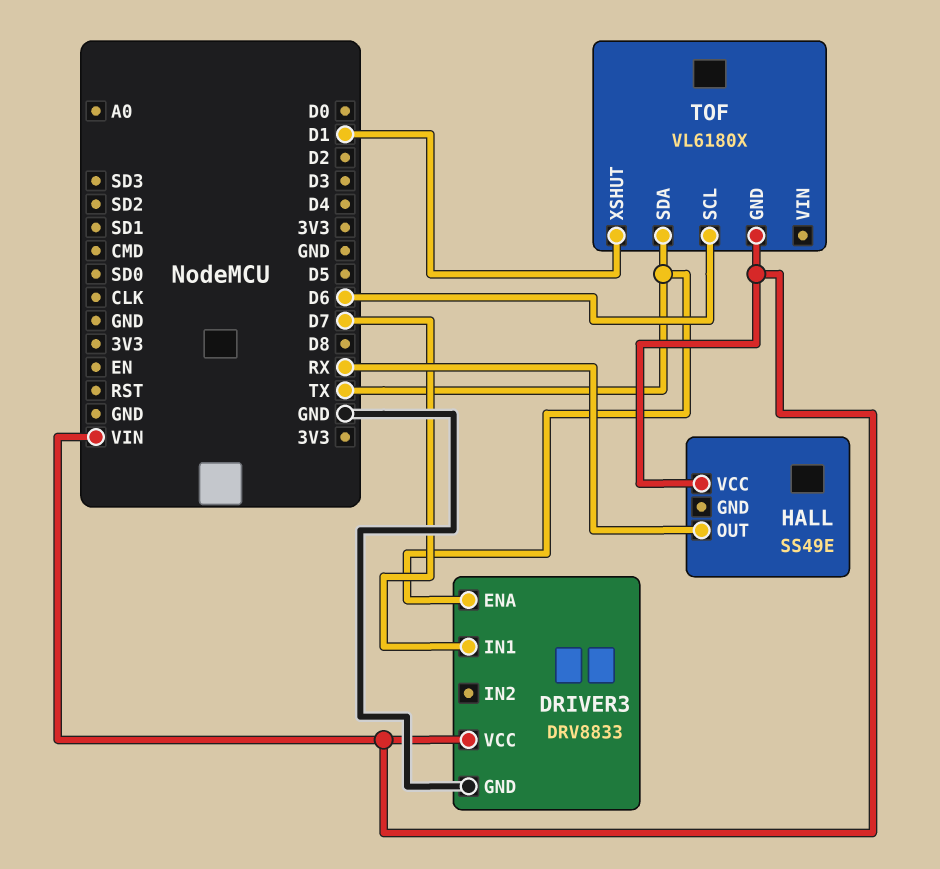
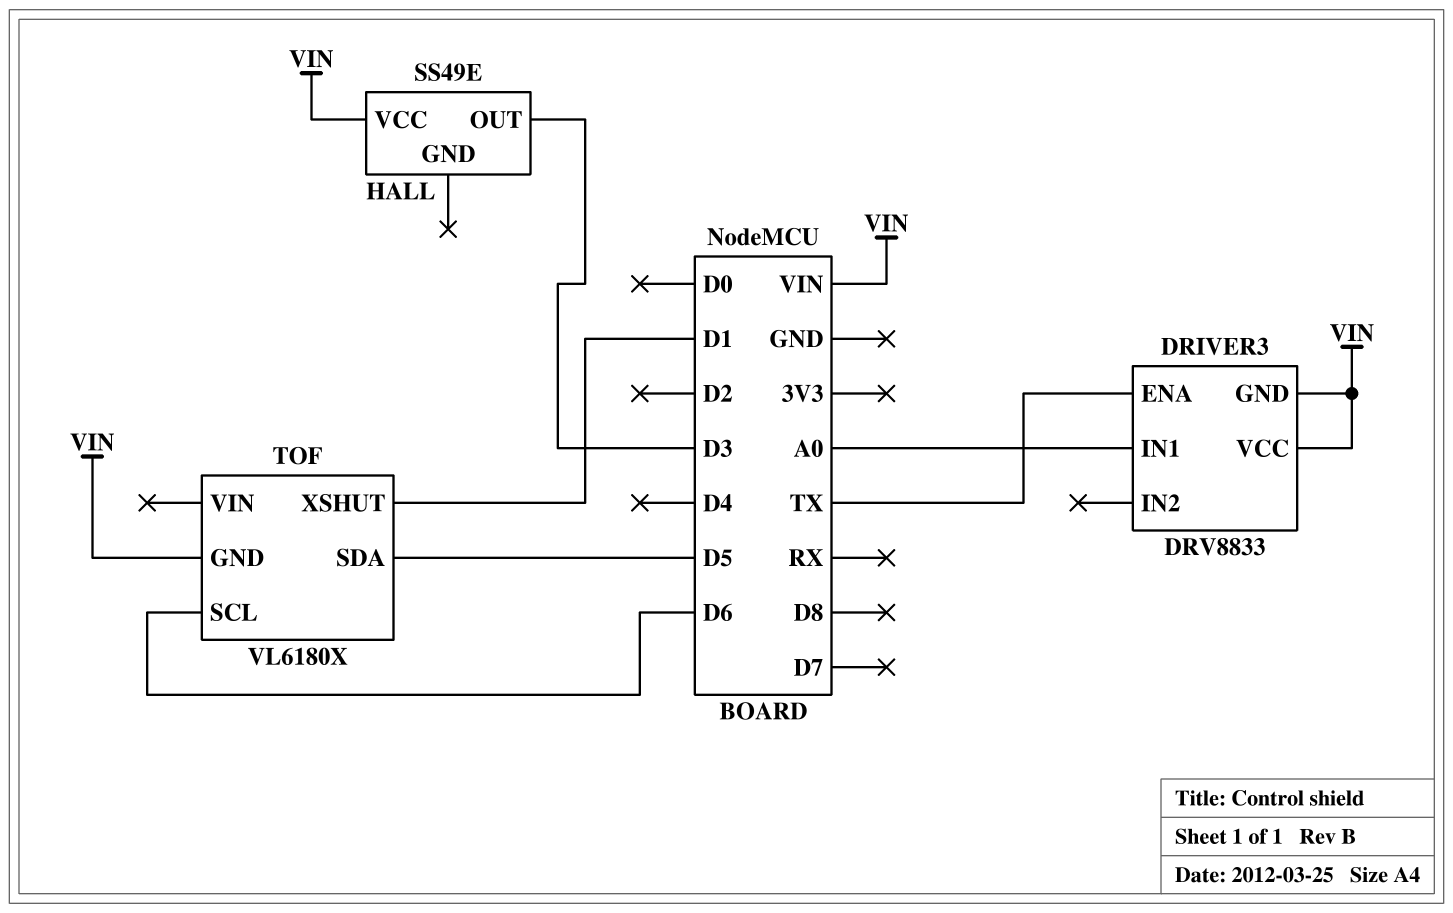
DRIVER3 pin GND: GND -> VIN
DRIVER3 pin IN1: D7 -> A0
HALL pin OUT: RX -> D3
TOF pin SDA: TX -> D5

